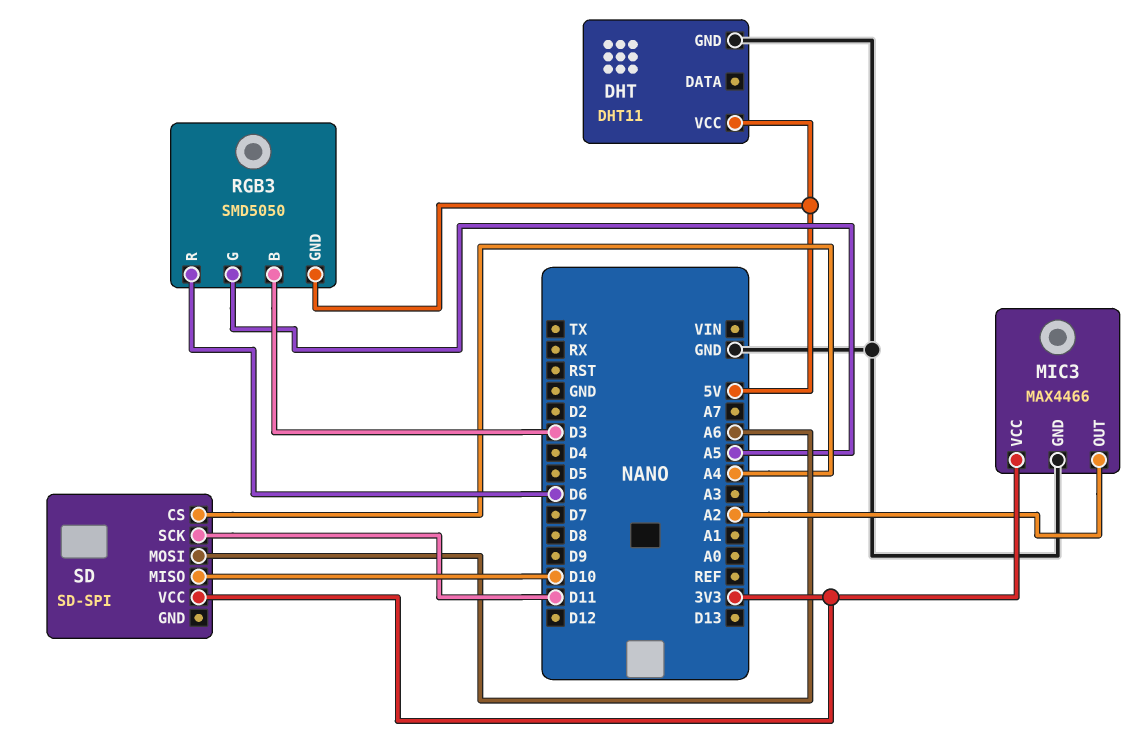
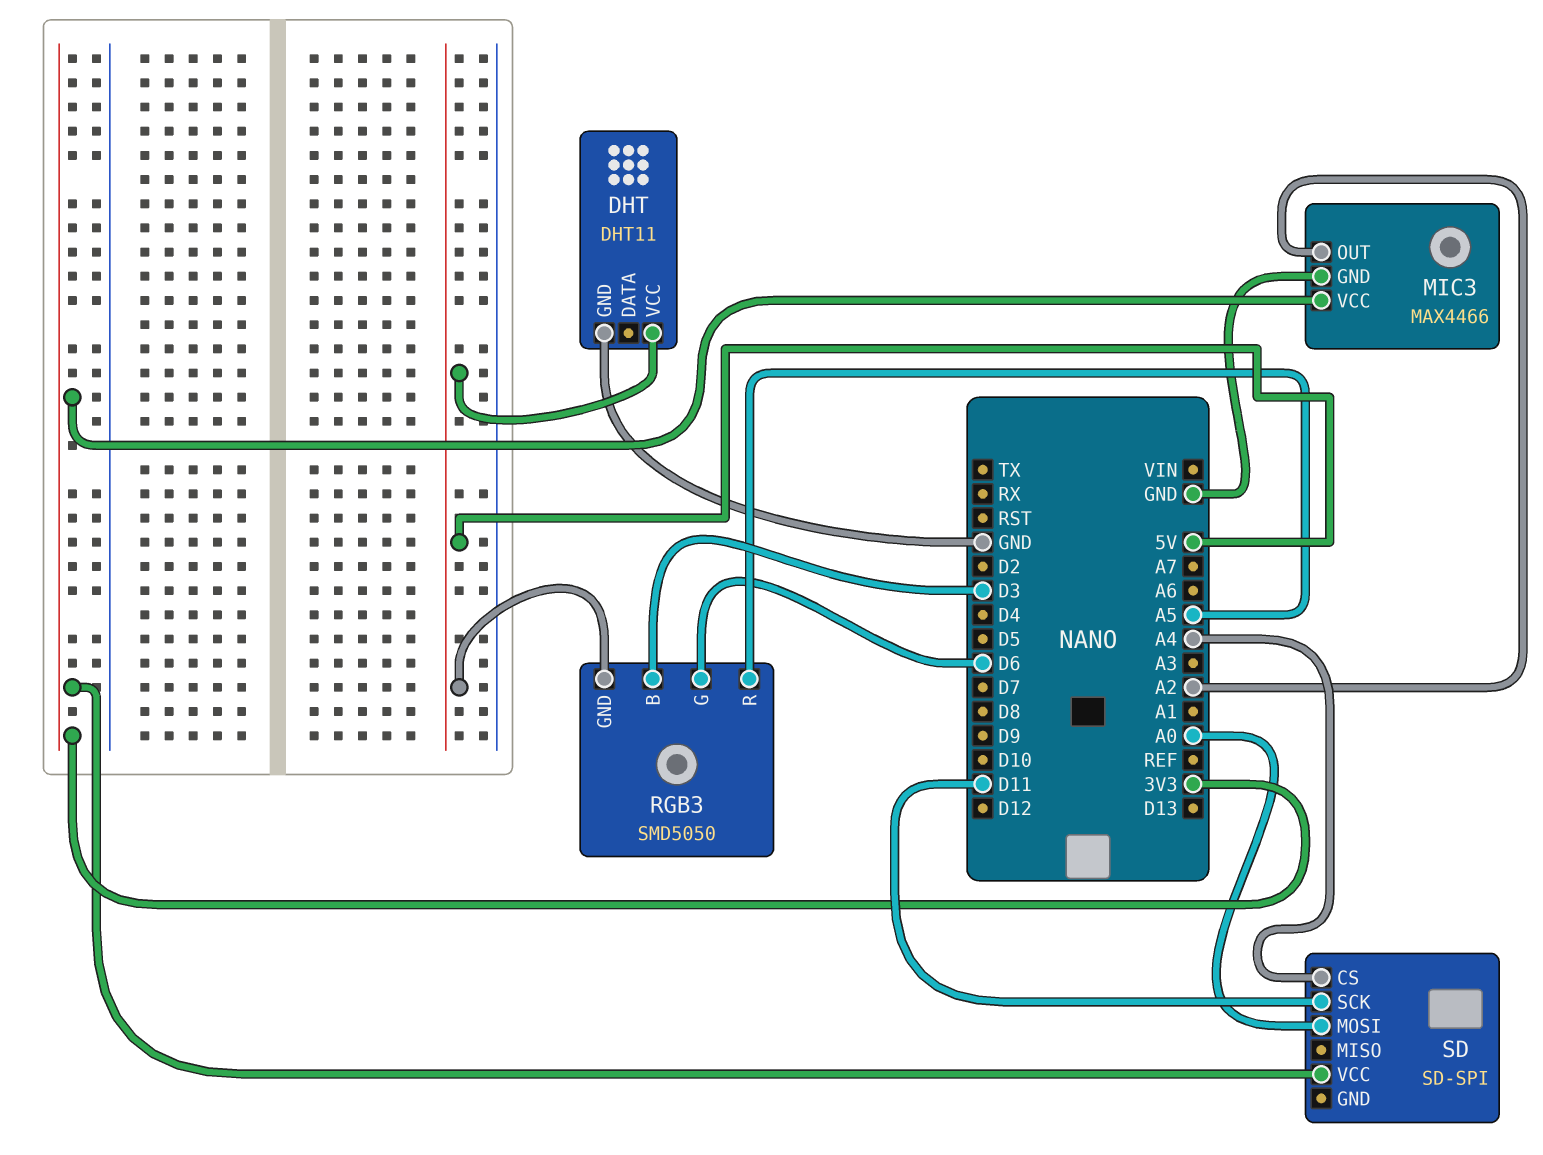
RGB3 pin G: A5 -> D6
RGB3 pin R: D6 -> A5
SD pin MISO: D10 -> none
SD pin MOSI: A6 -> A0

